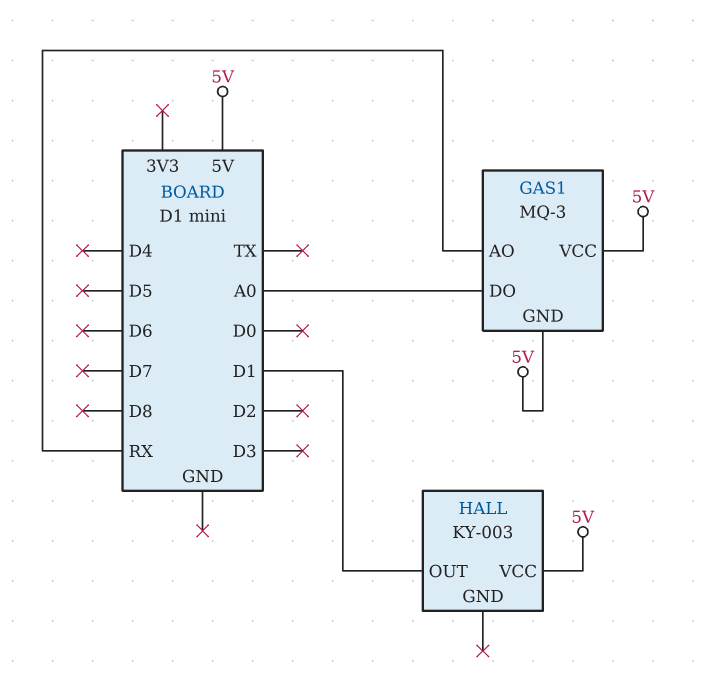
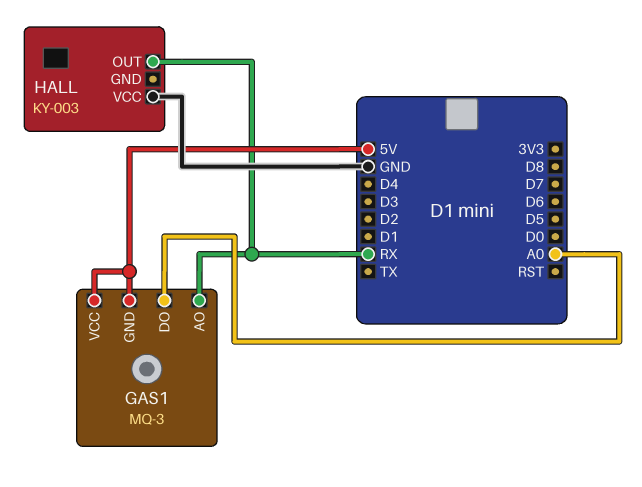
HALL pin OUT: D1 -> RX
HALL pin VCC: 5V -> GND

